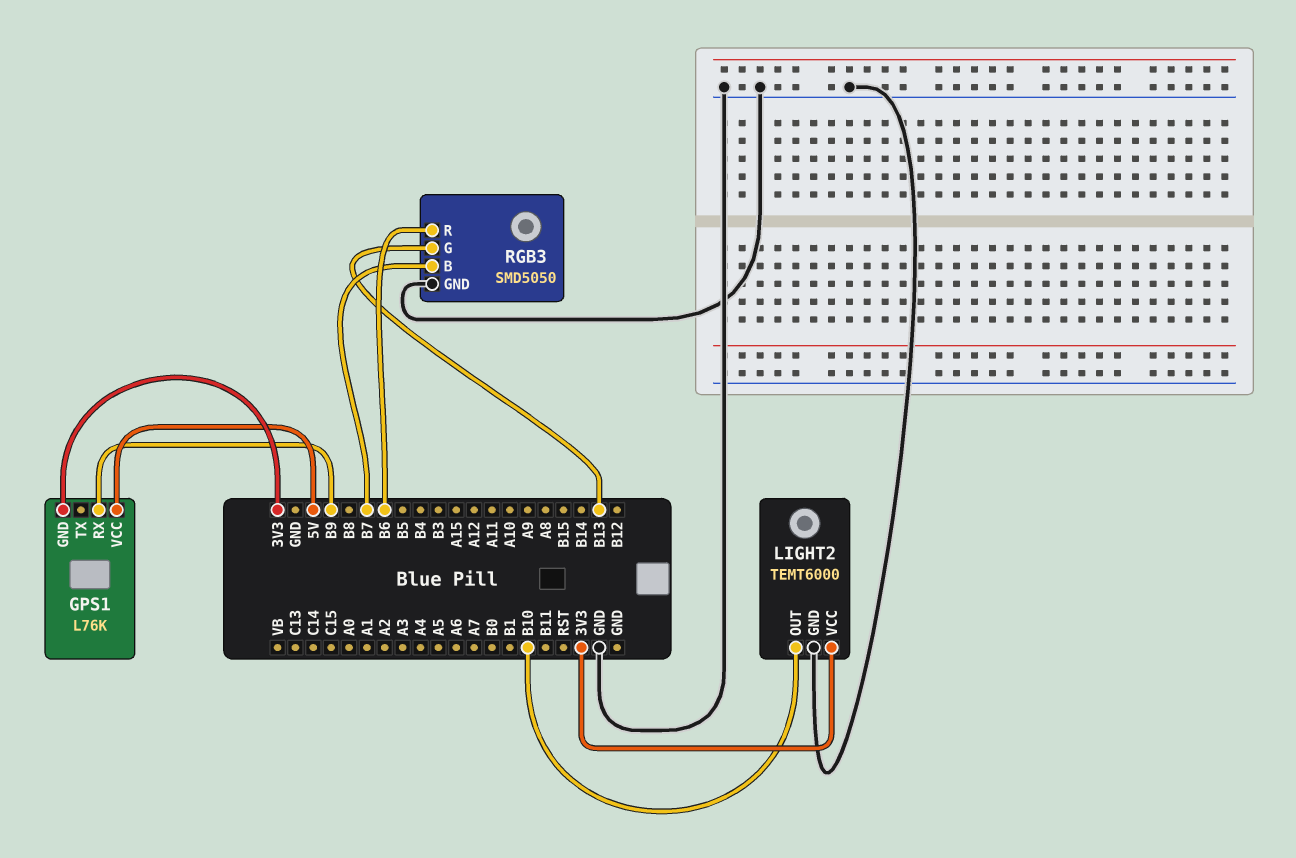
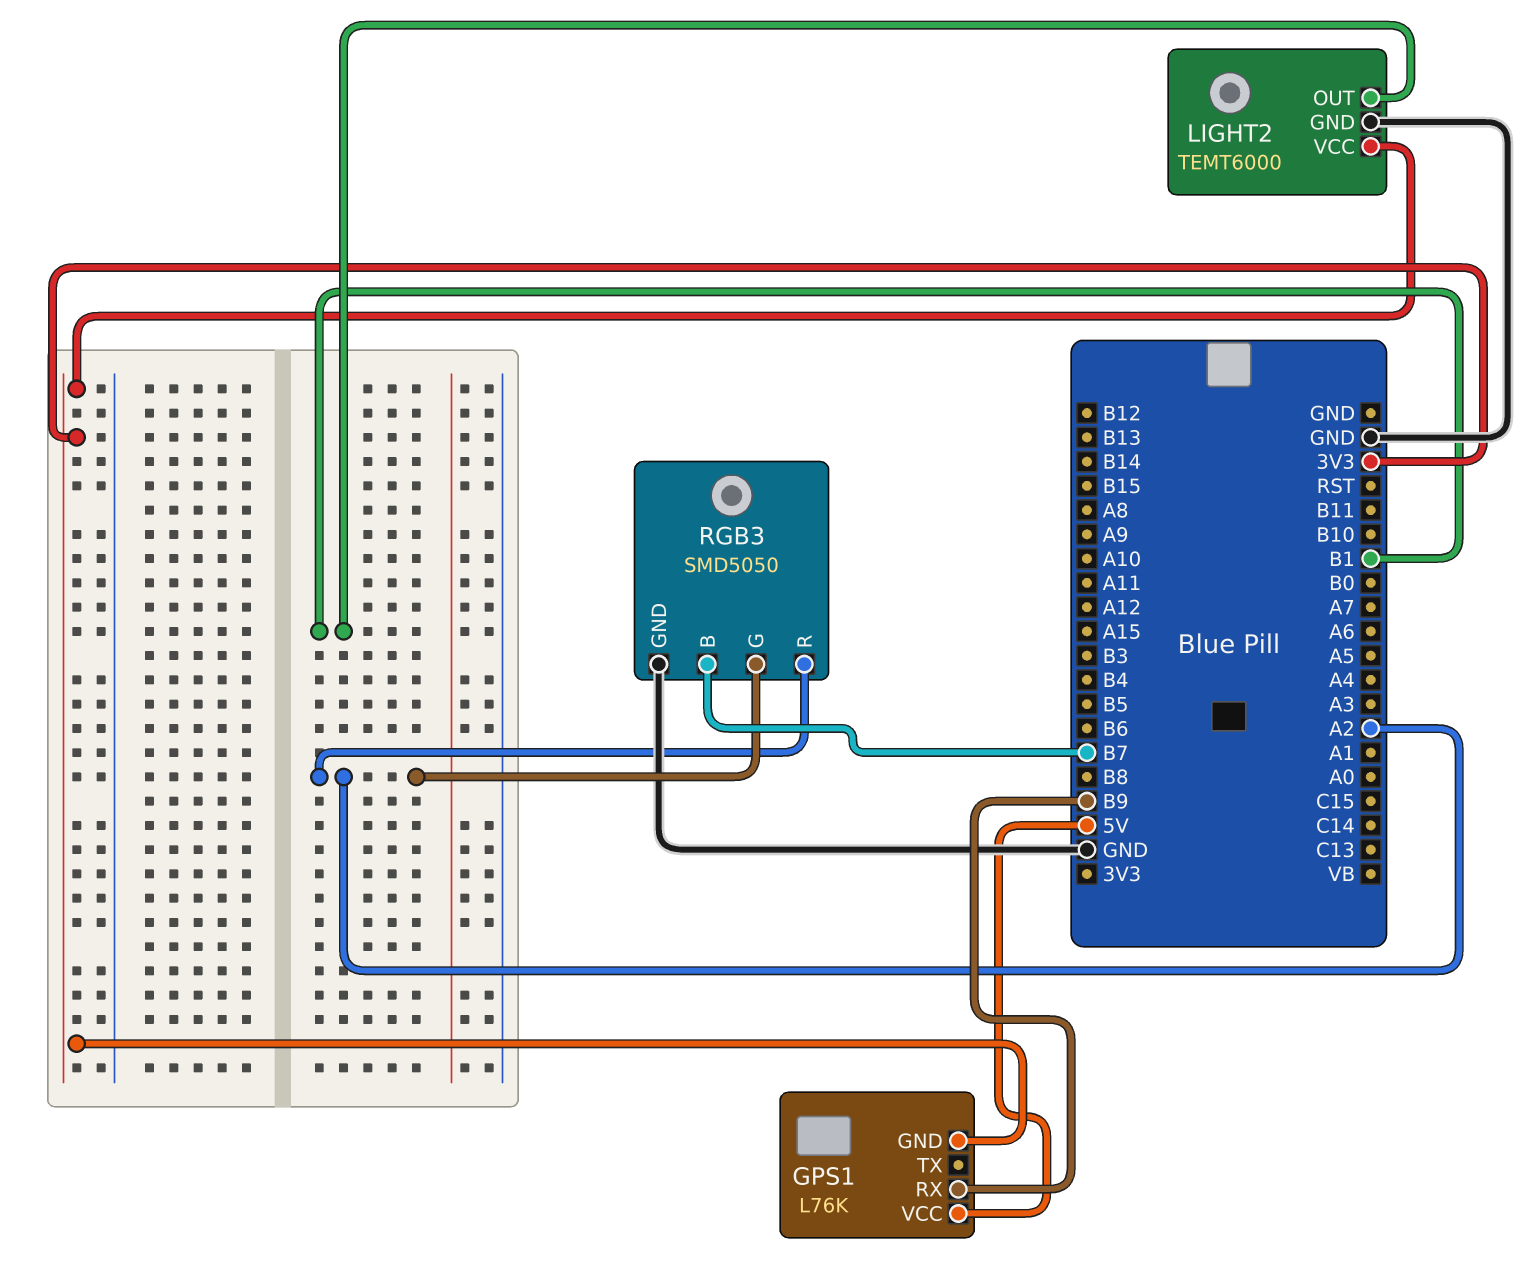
LIGHT2 pin OUT: B10 -> B1
RGB3 pin G: B13 -> A2
RGB3 pin R: B6 -> A2

